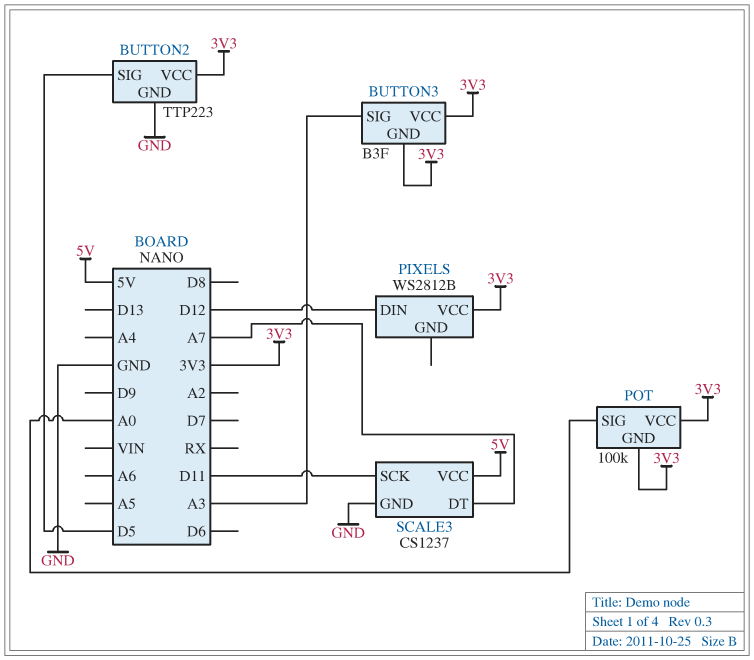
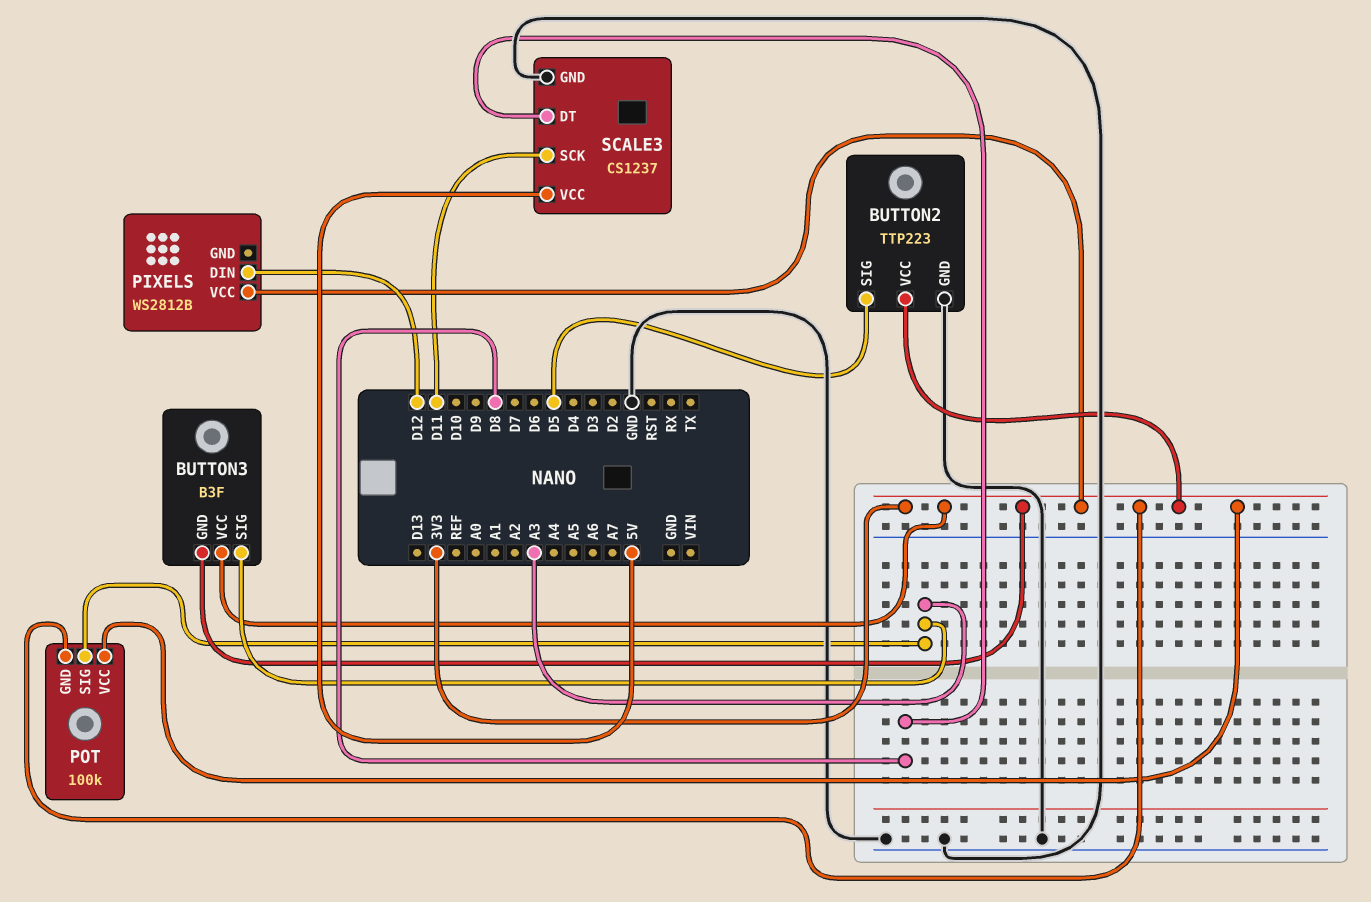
POT pin SIG: A0 -> A3
SCALE3 pin DT: A7 -> D8

